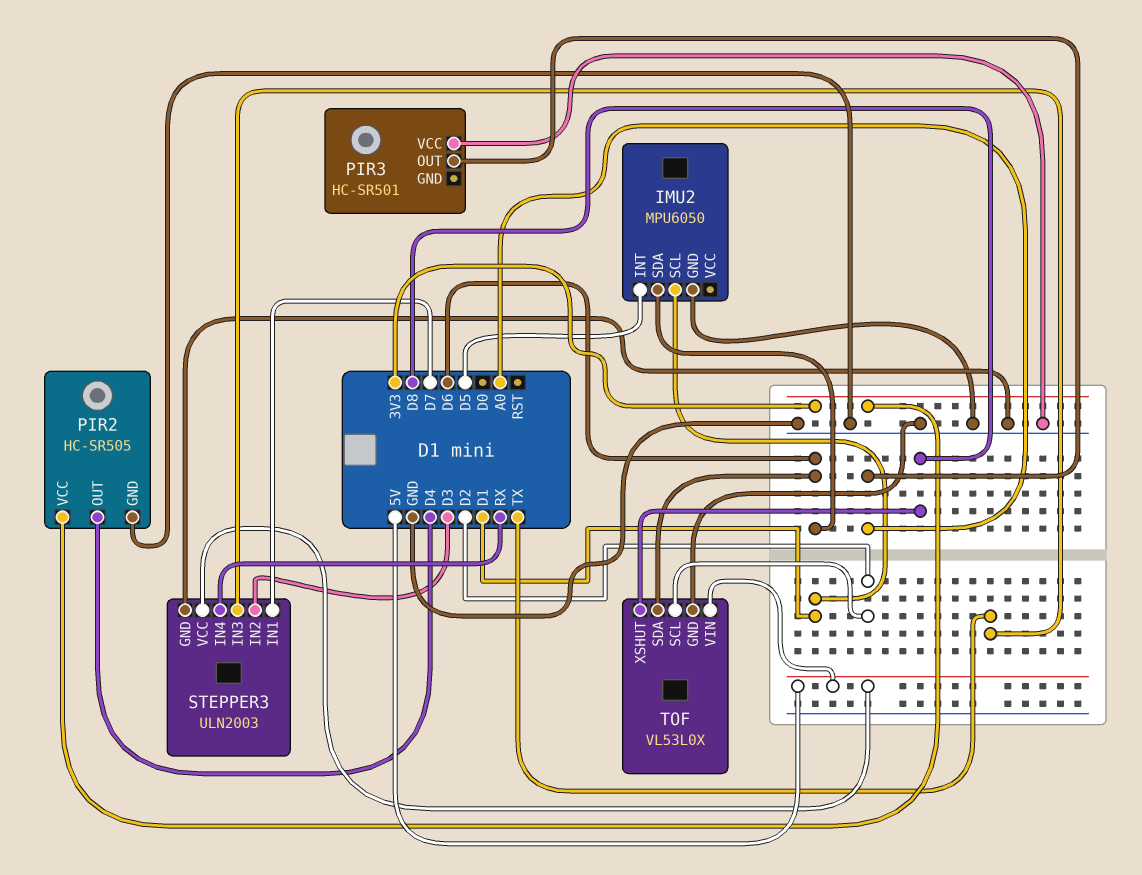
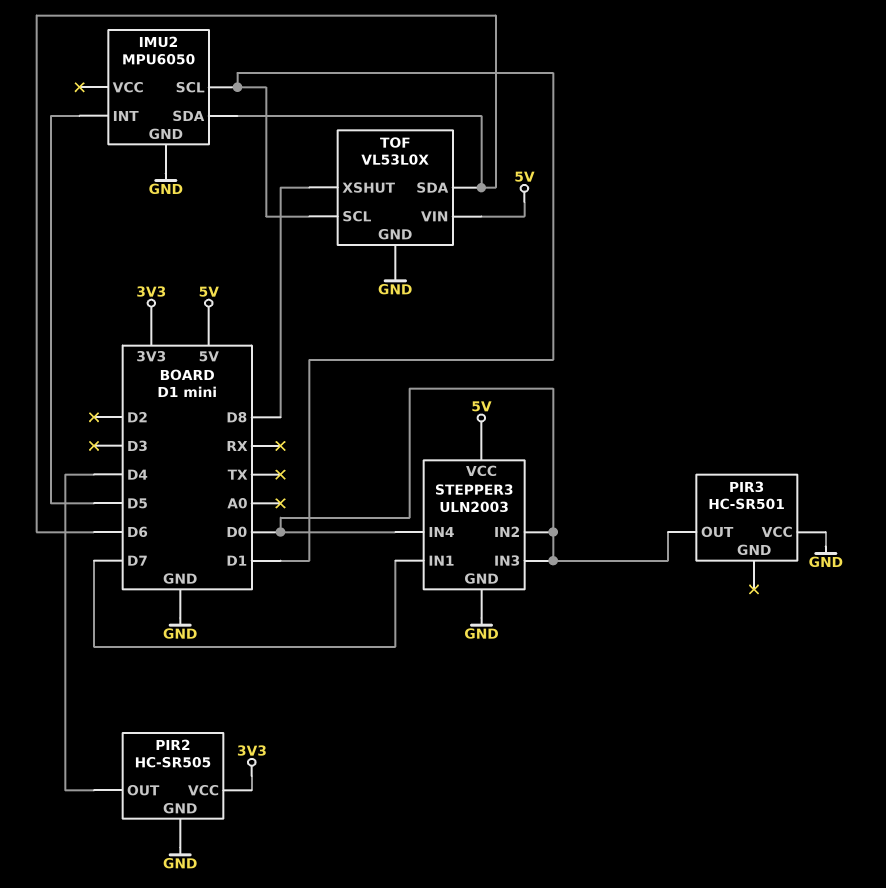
PIR3 pin OUT: A0 -> D0
STEPPER3 pin IN2: D3 -> D0
STEPPER3 pin IN3: TX -> D0
STEPPER3 pin IN4: RX -> D0
TOF pin SCL: D2 -> D1

